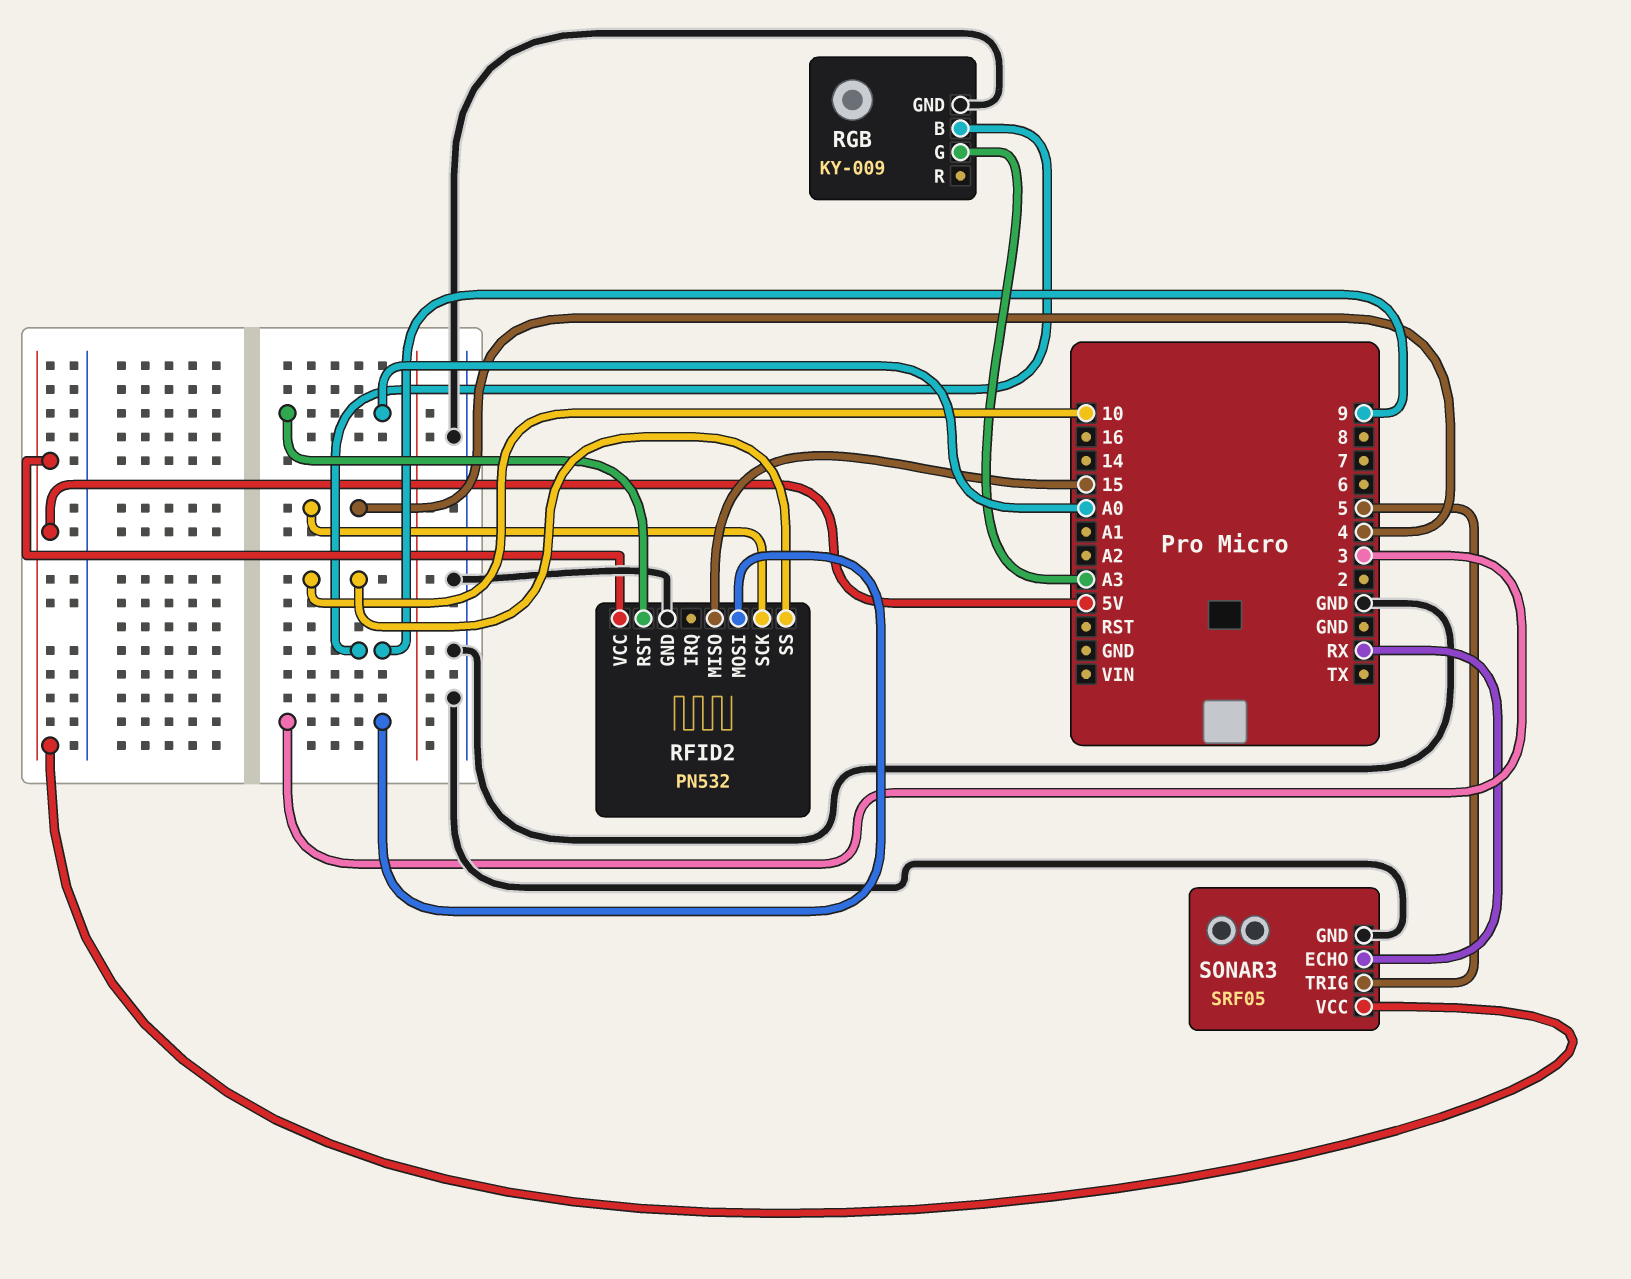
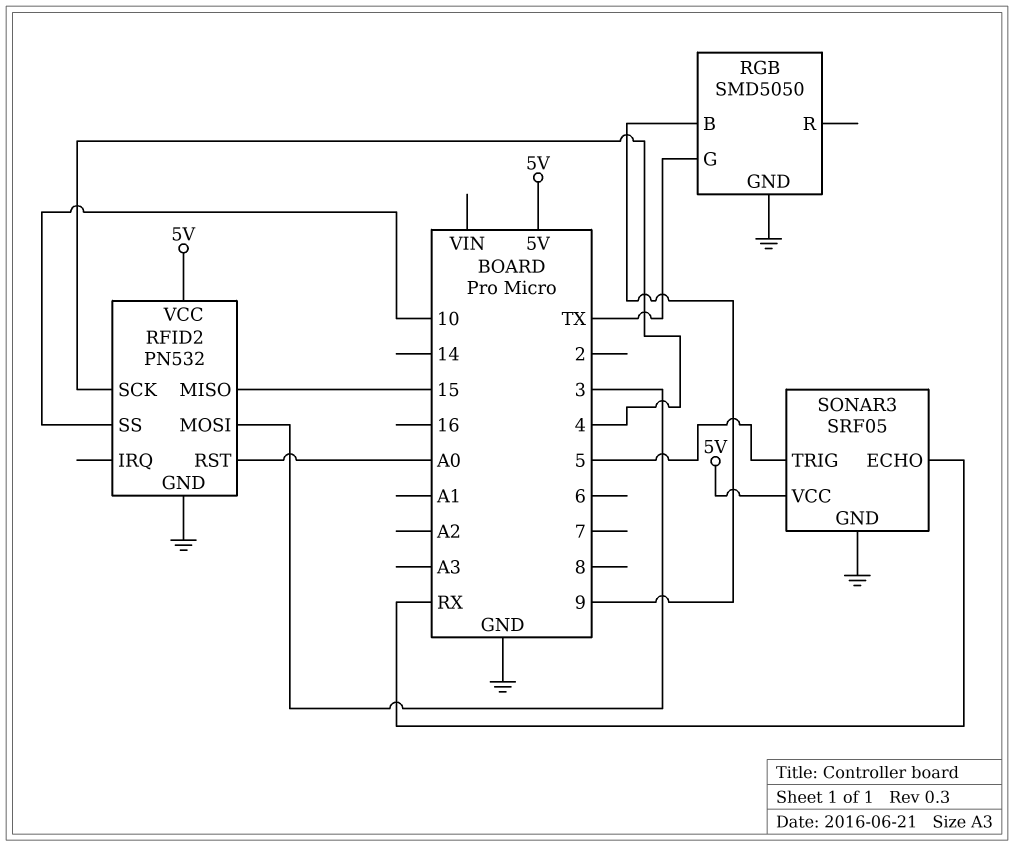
RGB: KY-009 -> SMD5050
RGB pin G: A3 -> TX

